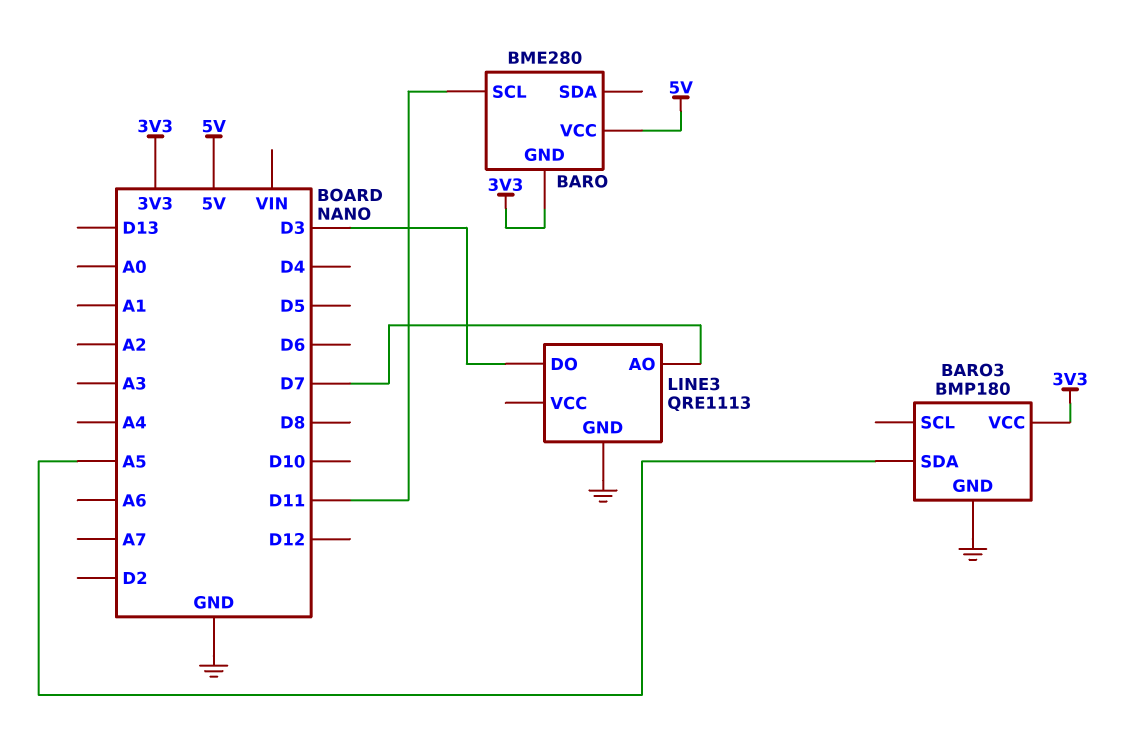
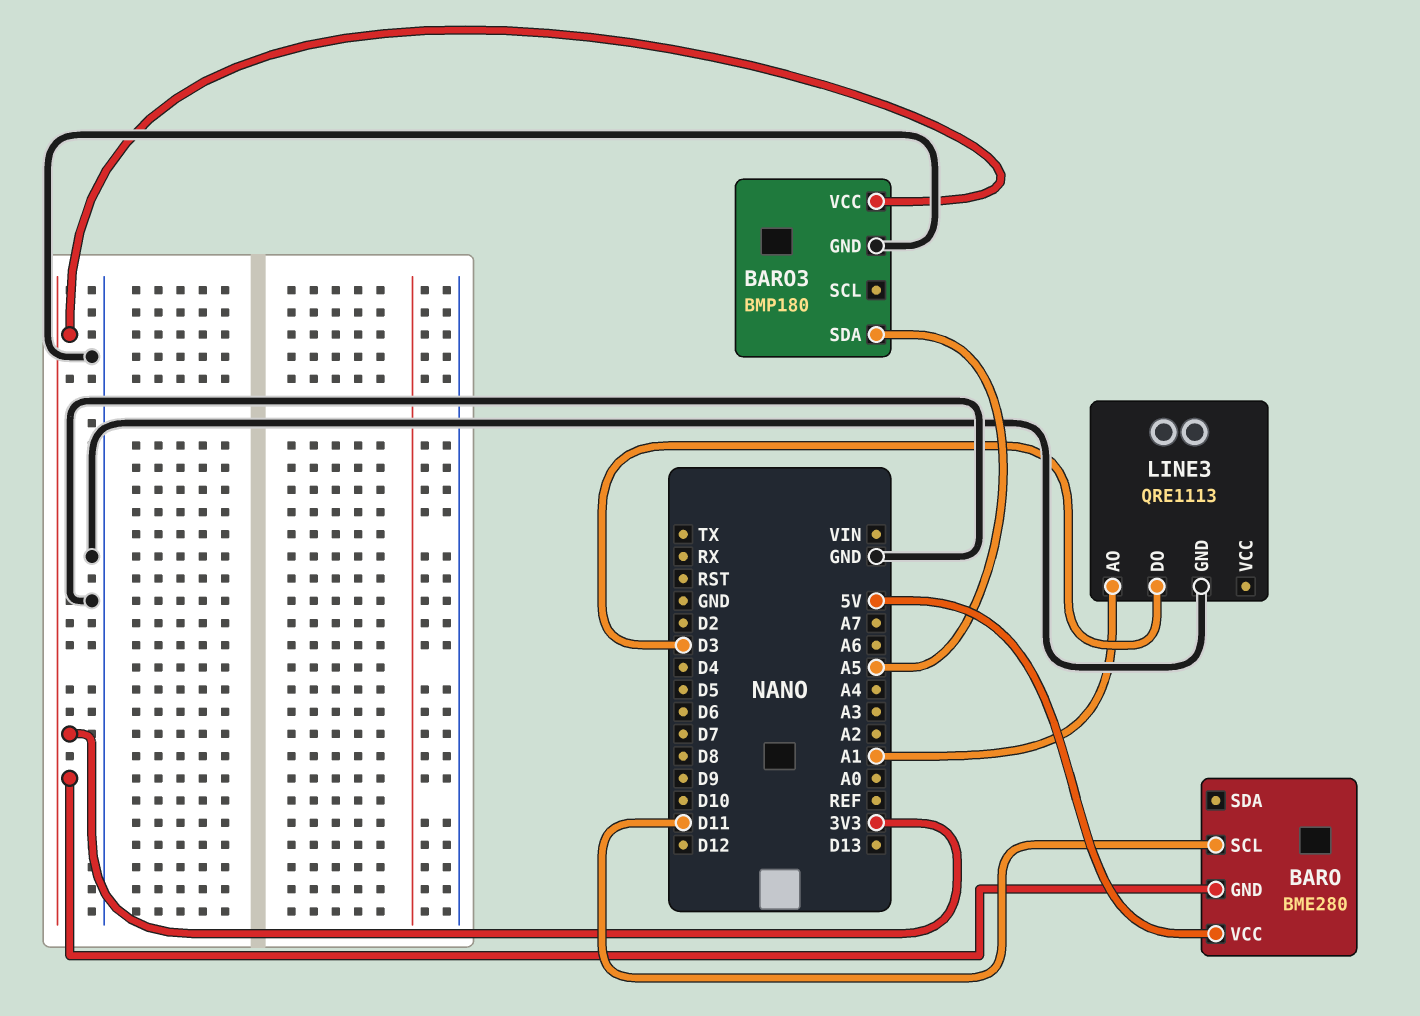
LINE3 pin AO: D7 -> A1

